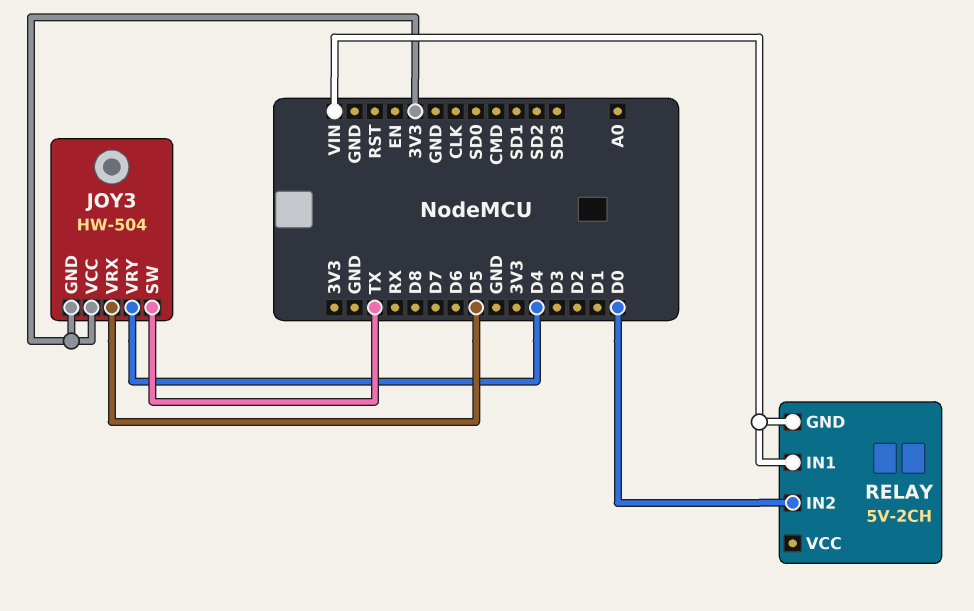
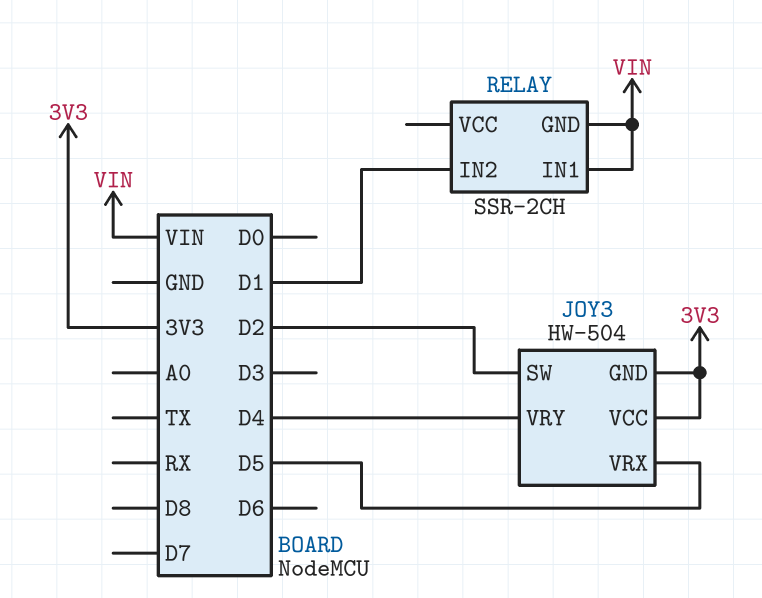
JOY3 pin SW: TX -> D2
RELAY: 5V-2CH -> SSR-2CH
RELAY pin IN2: D0 -> D1

